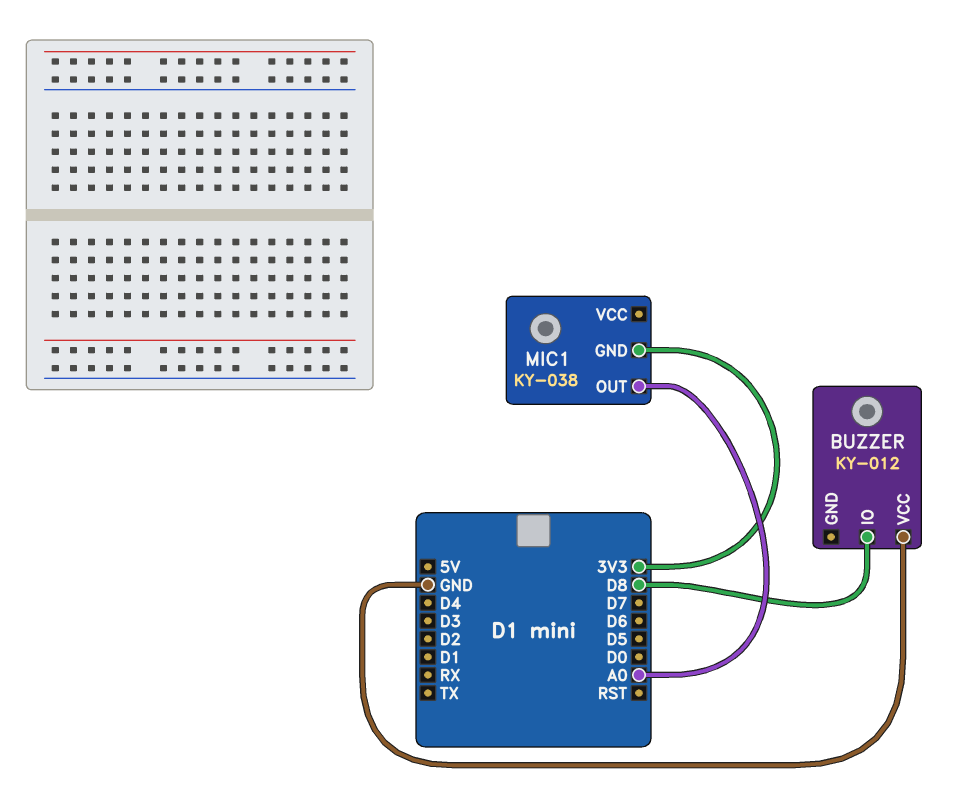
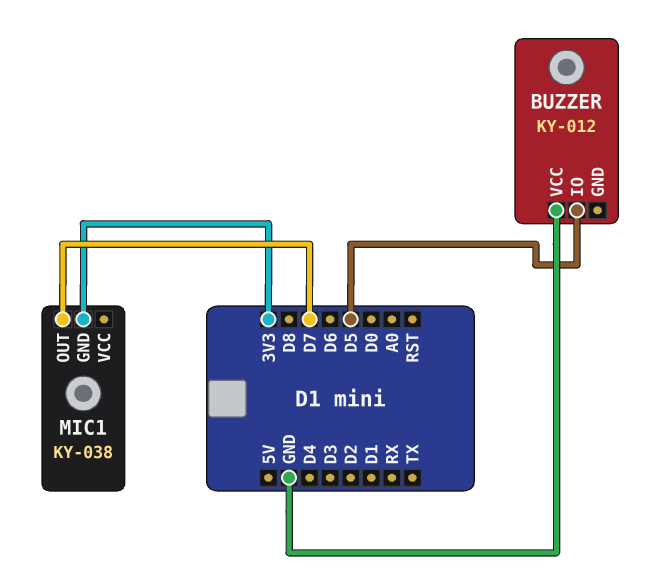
BUZZER pin IO: D8 -> D5
MIC1 pin OUT: A0 -> D7

